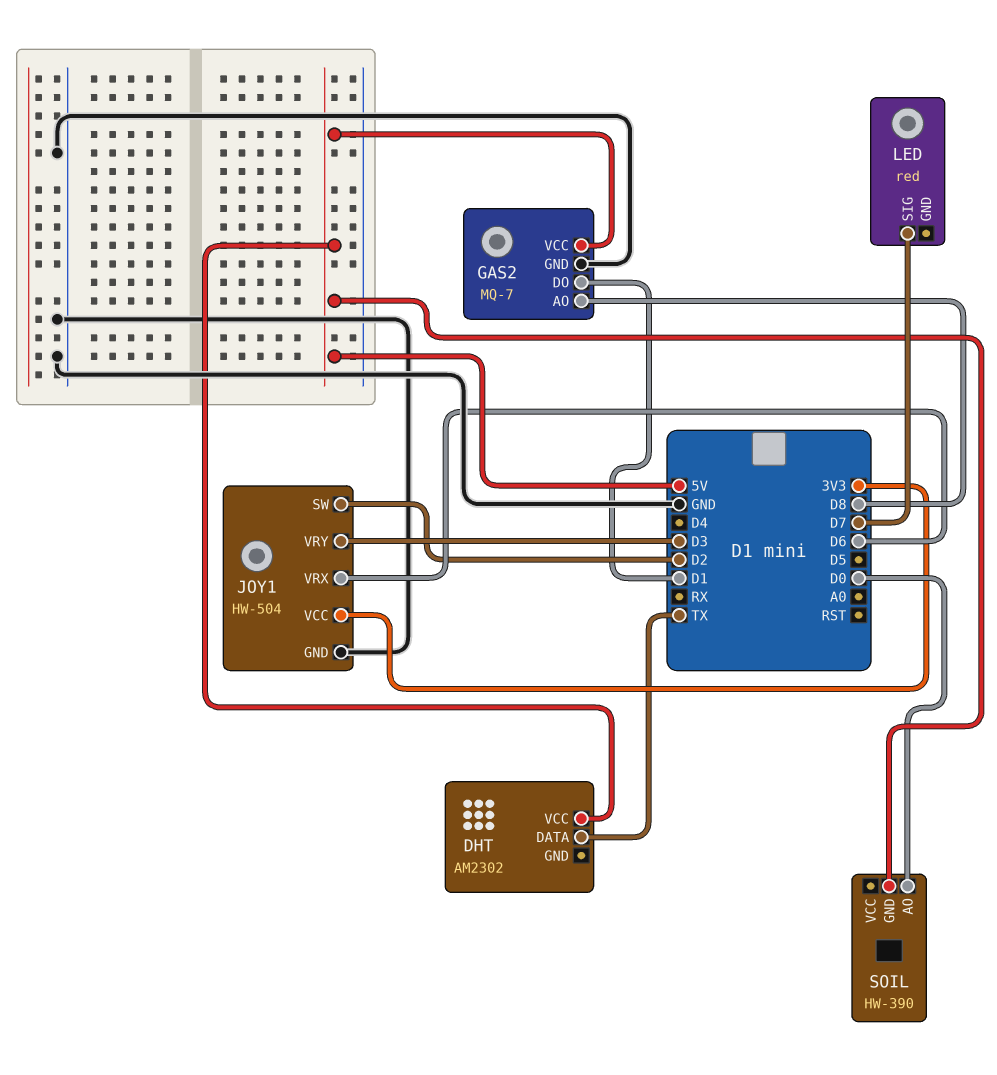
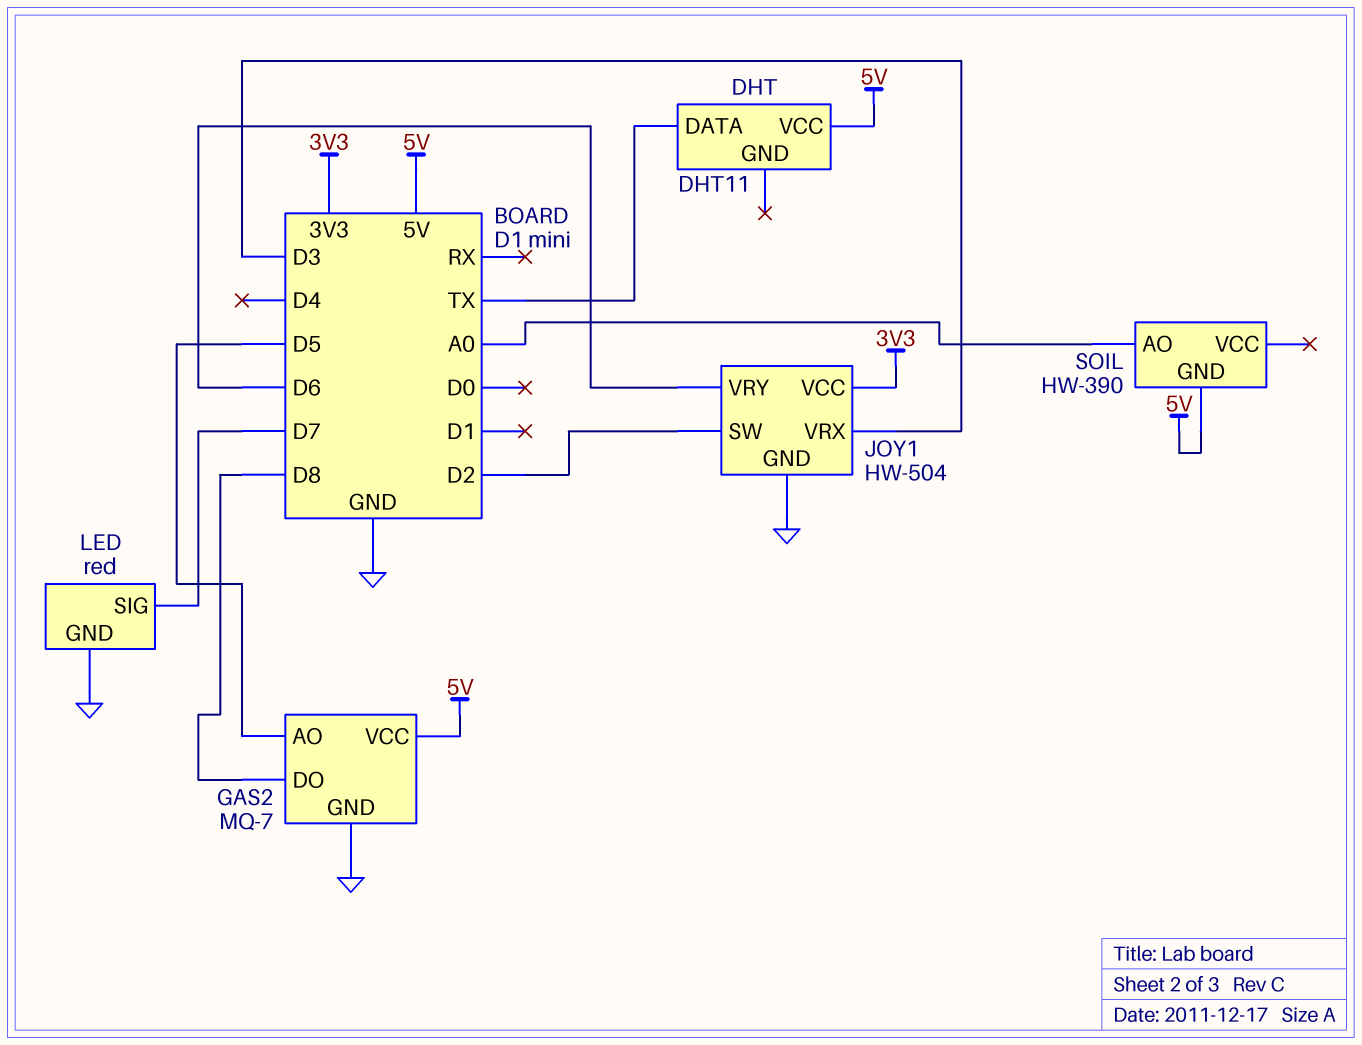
DHT: AM2302 -> DHT11
GAS2 pin AO: D8 -> D5
GAS2 pin DO: D1 -> D8
JOY1 pin VRX: D6 -> D3
JOY1 pin VRY: D3 -> D6
LED pin GND: none -> GND
SOIL pin AO: D0 -> A0

